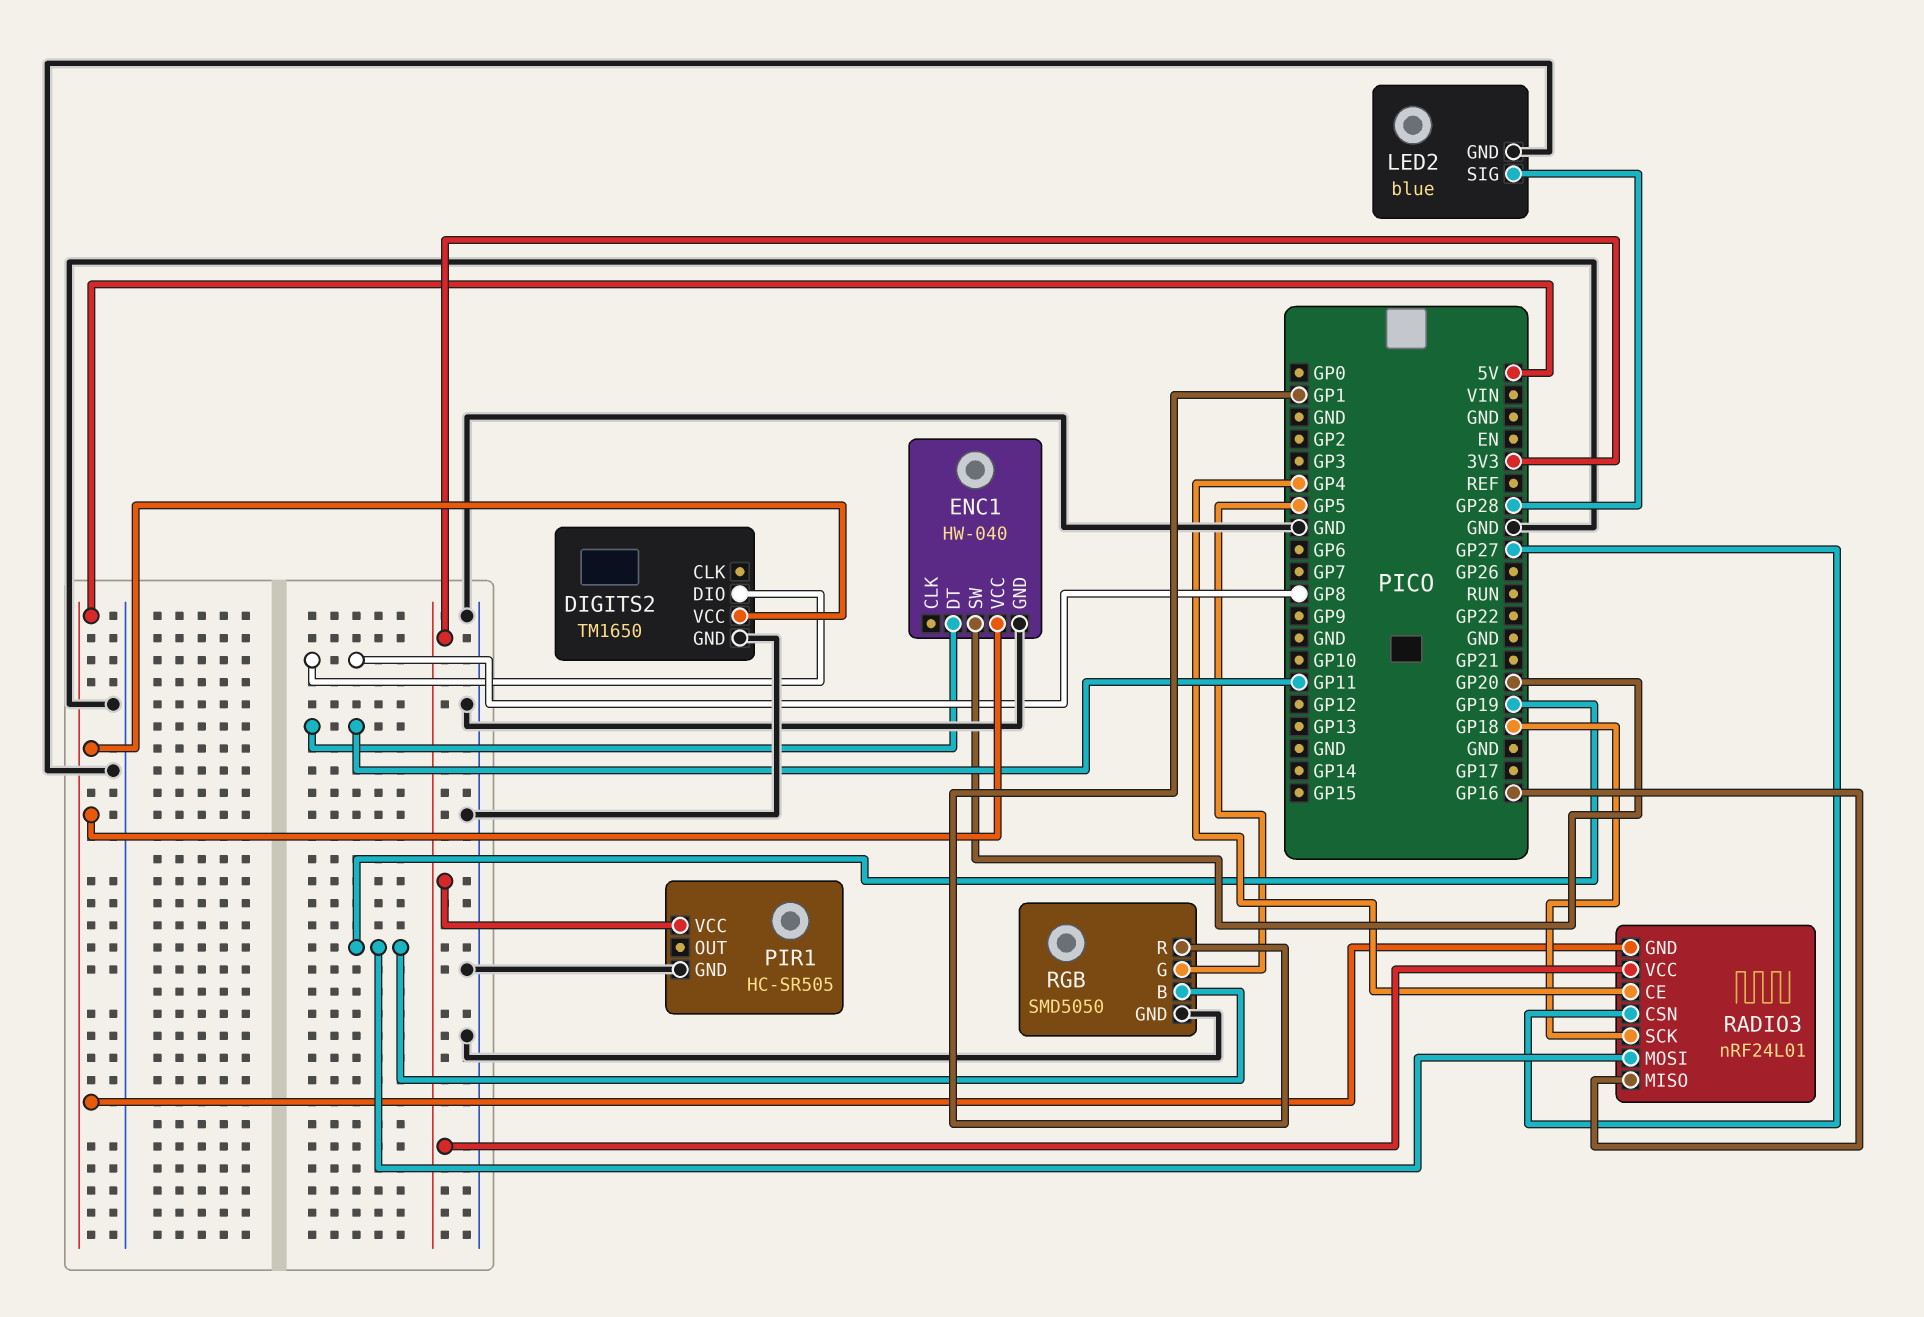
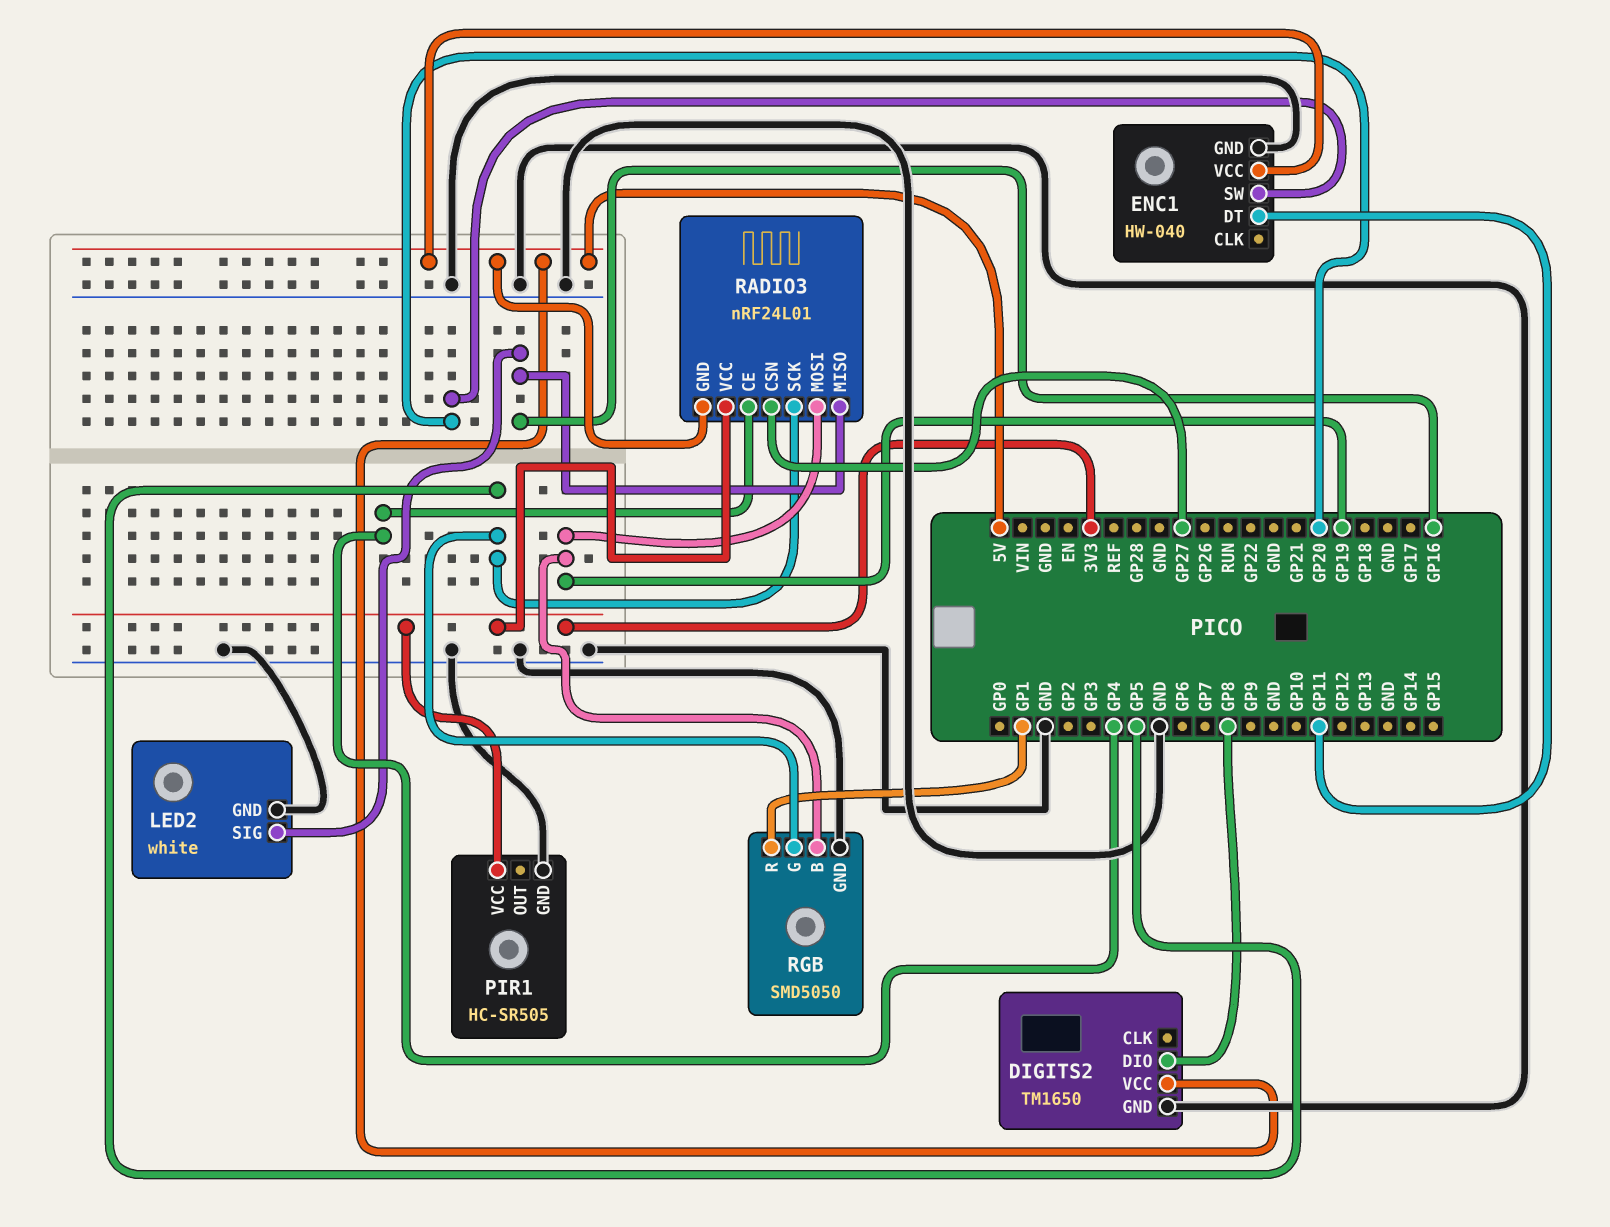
LED2: blue -> white
LED2 pin SIG: GP28 -> GP16
RADIO3 pin SCK: GP18 -> GP5

